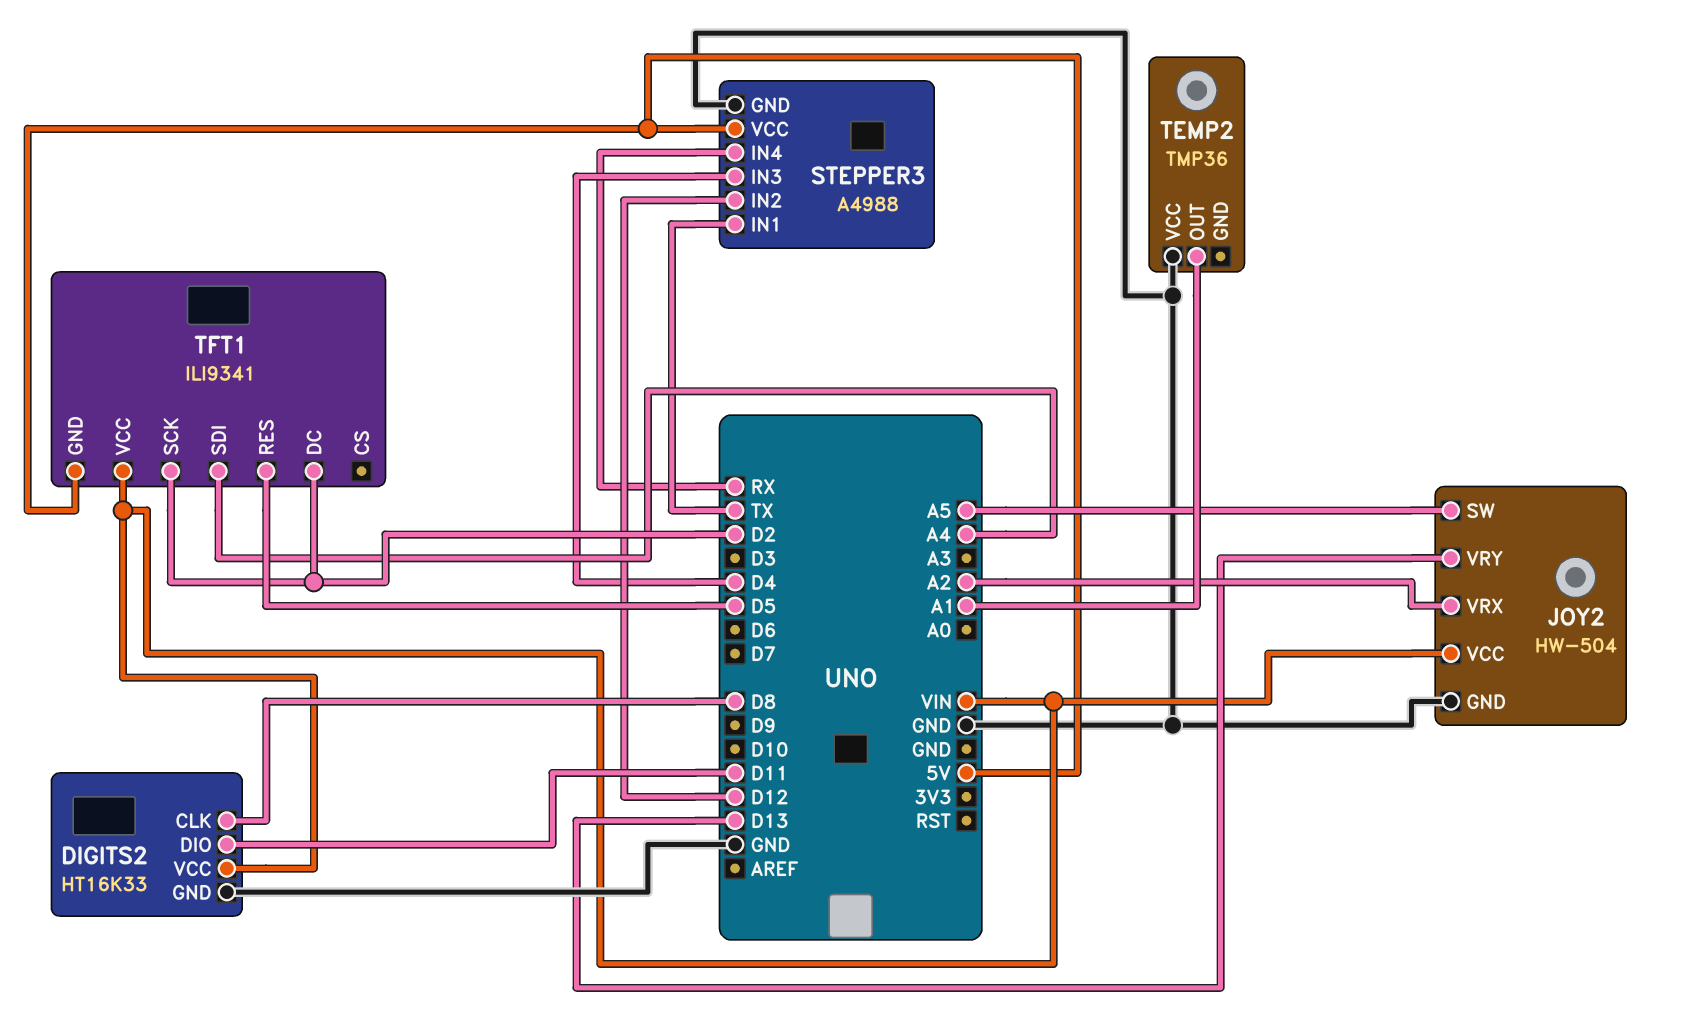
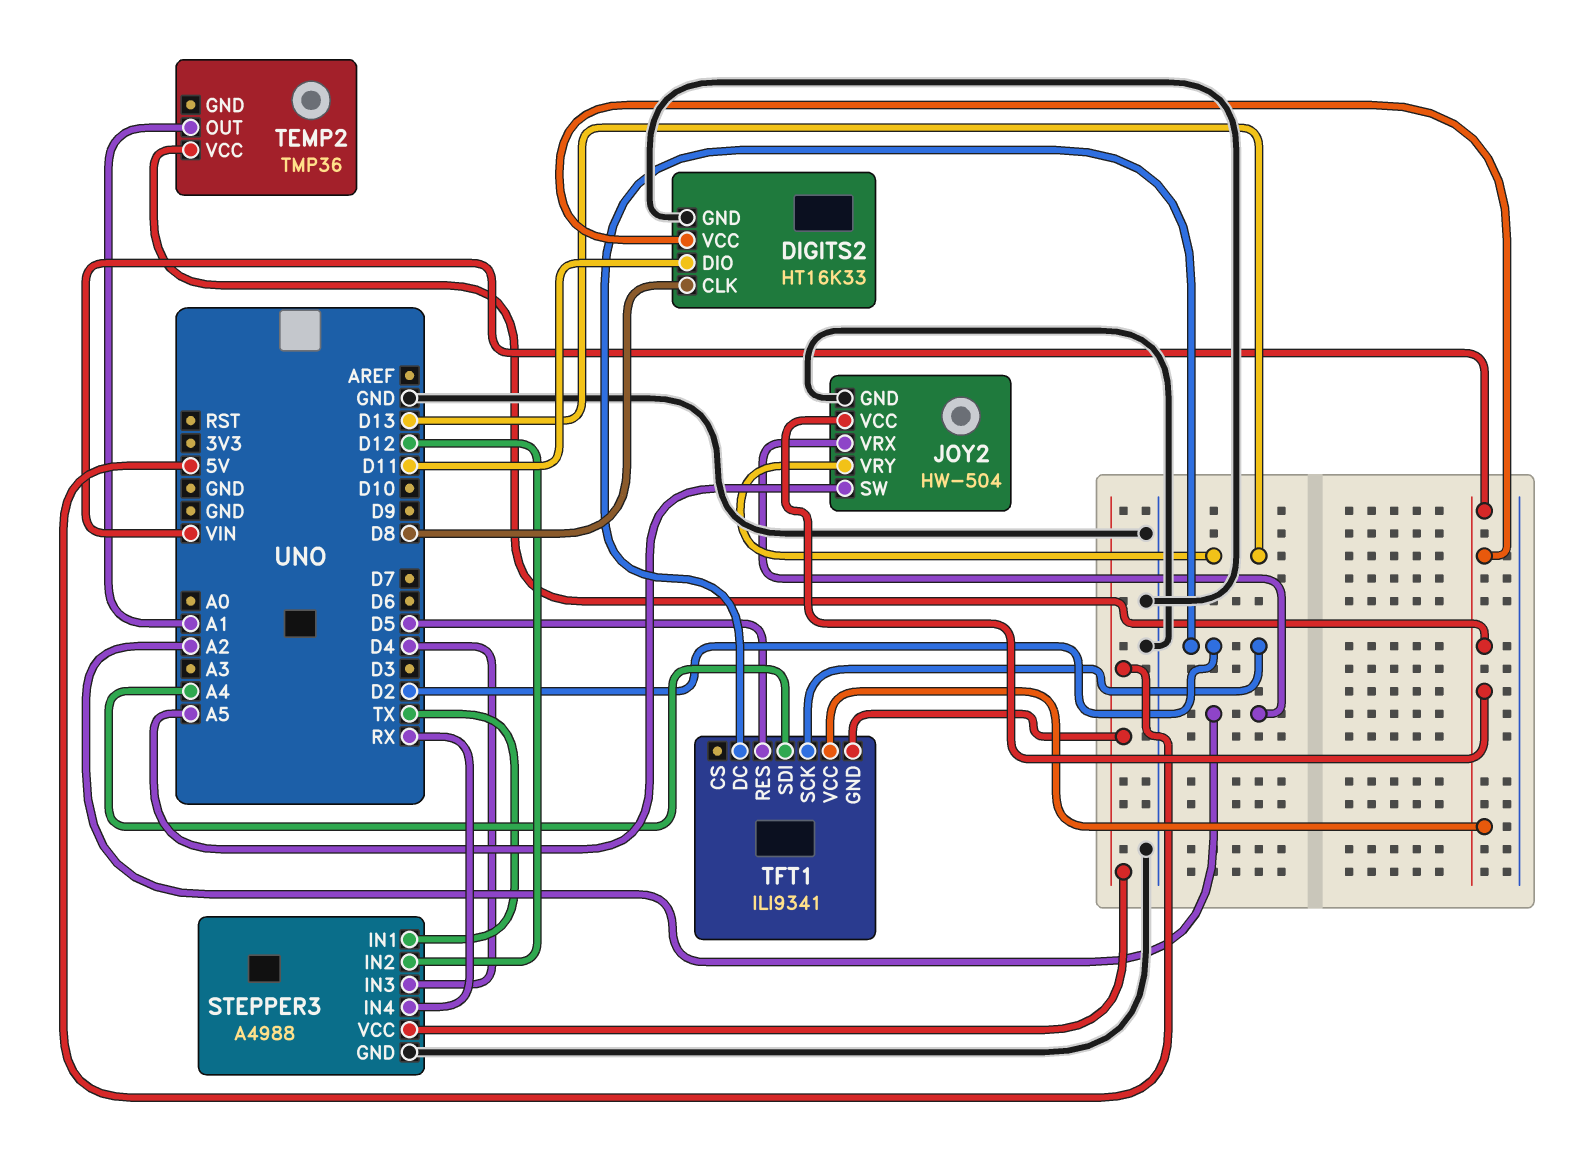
TEMP2 pin VCC: GND -> VIN

